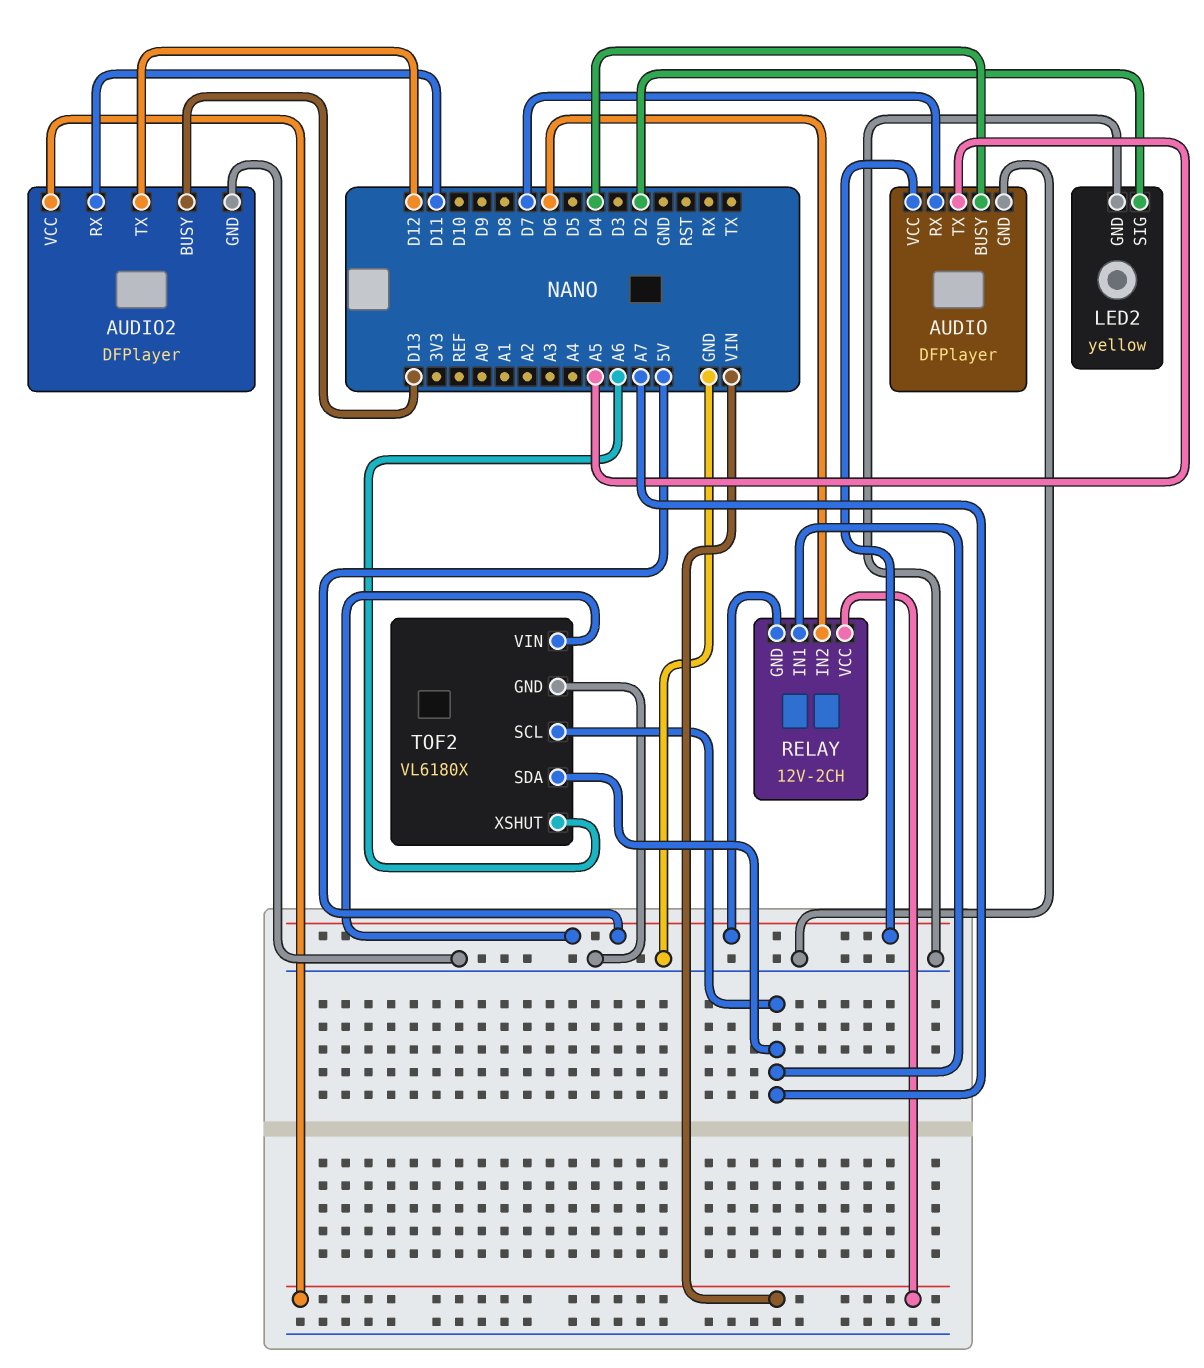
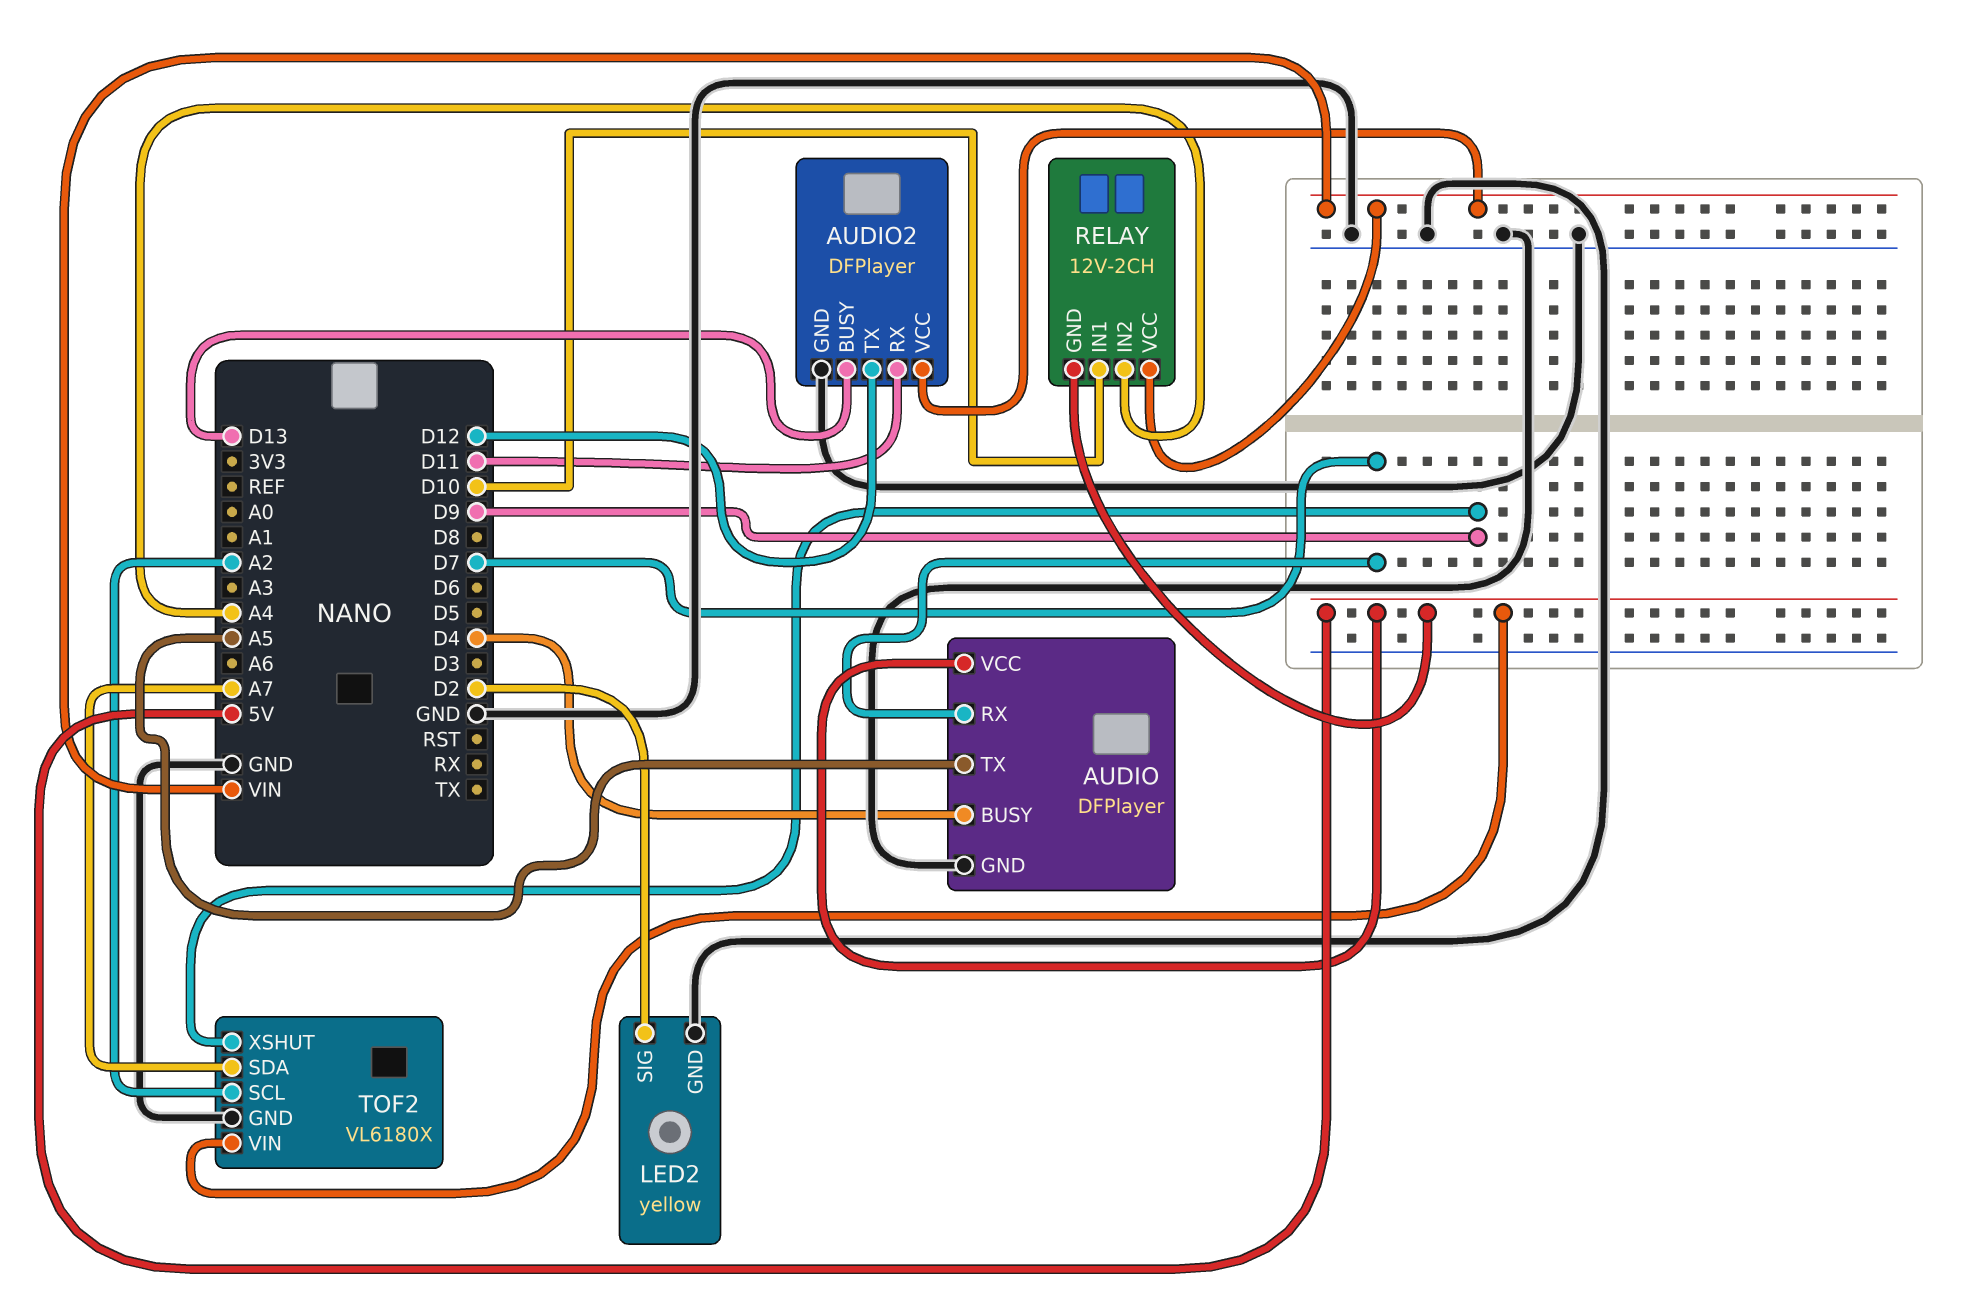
RELAY pin IN1: A7 -> D10
RELAY pin IN2: D6 -> A4
TOF2 pin SCL: A7 -> A2
TOF2 pin XSHUT: A6 -> D9

